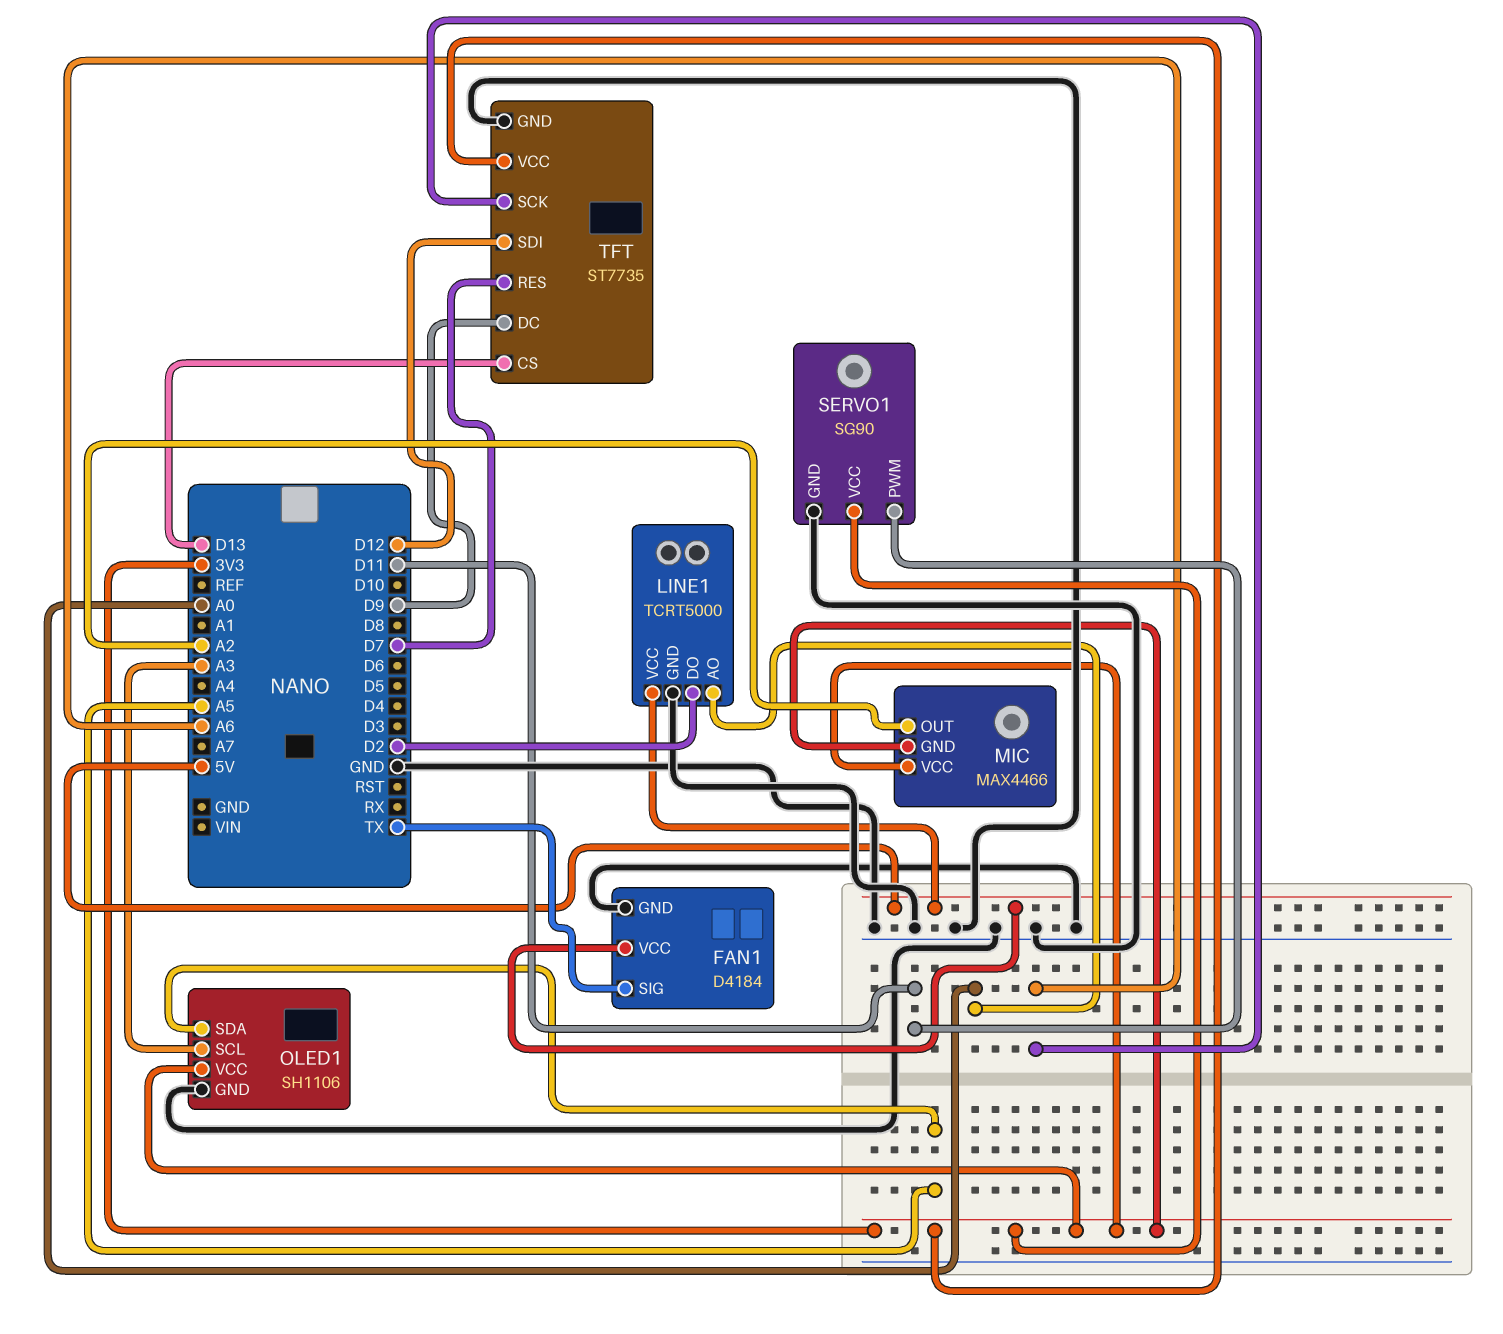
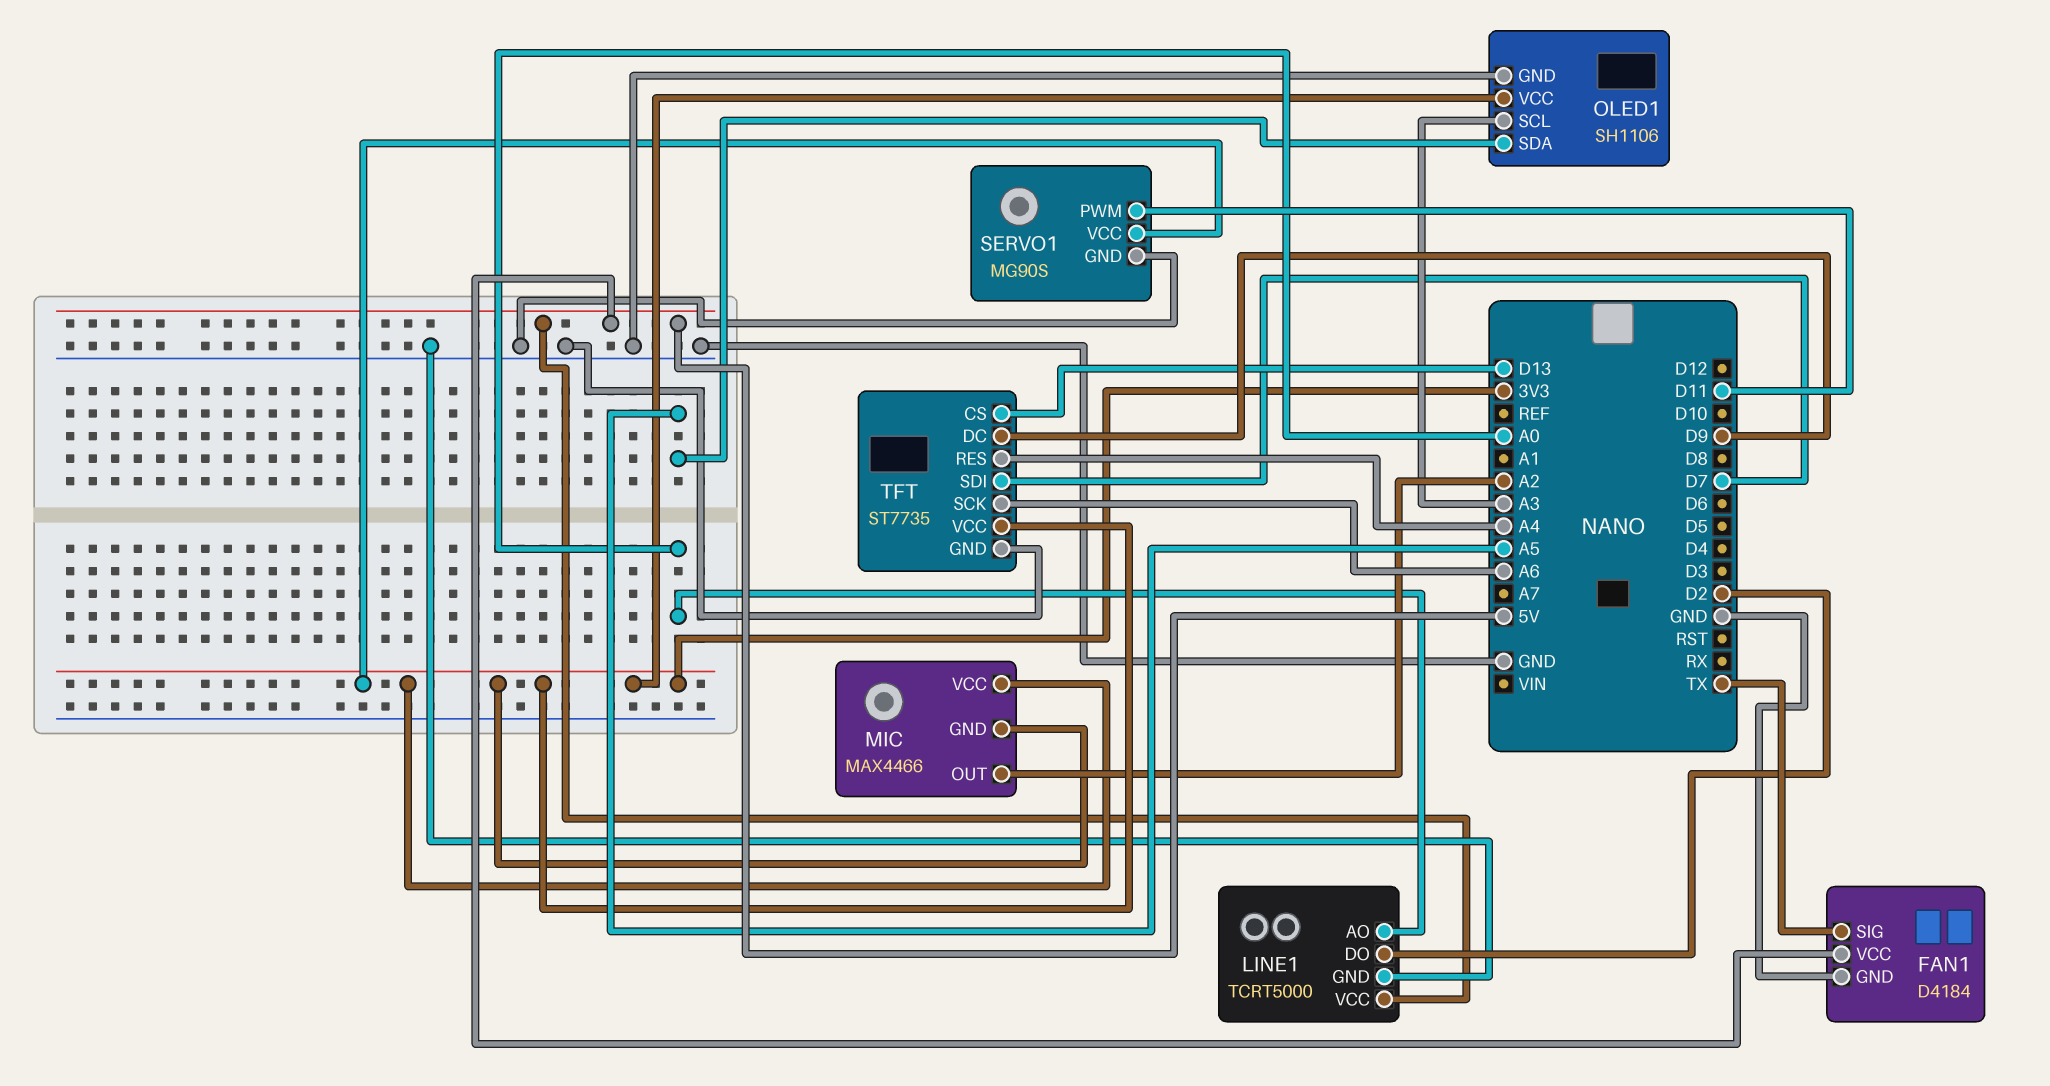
SERVO1: SG90 -> MG90S
TFT pin RES: D7 -> A4
TFT pin SDI: D12 -> D7

